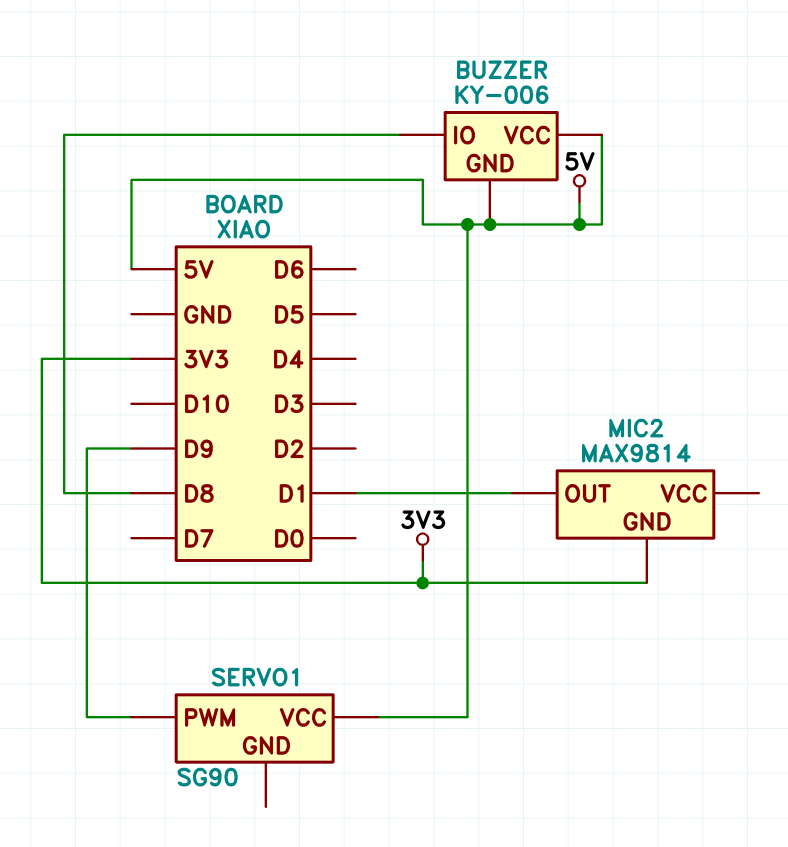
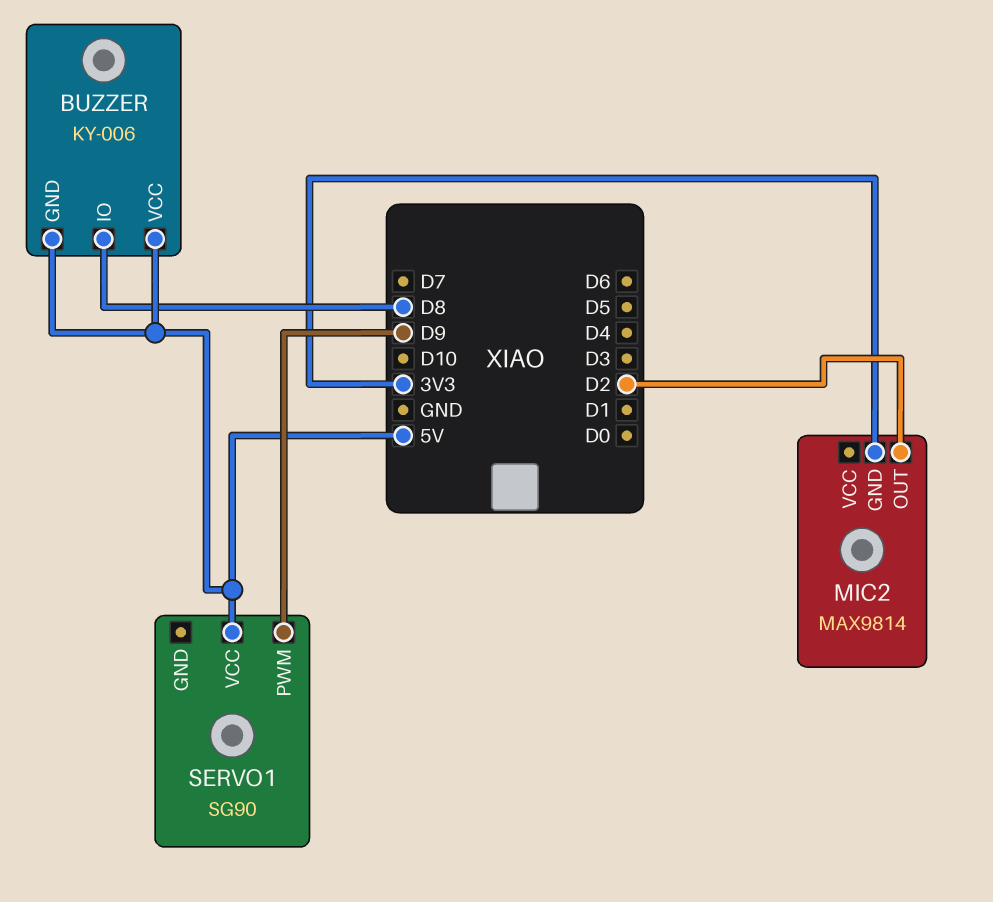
MIC2 pin OUT: D1 -> D2

